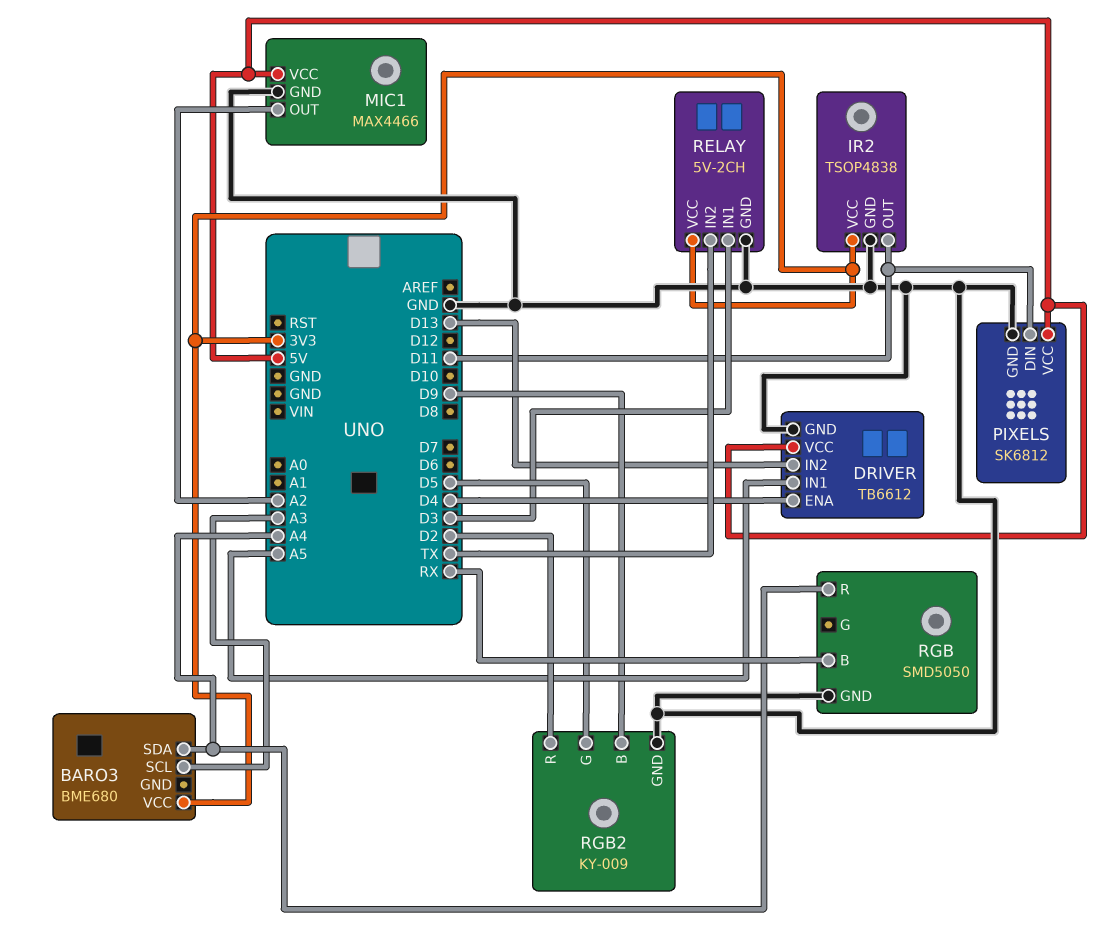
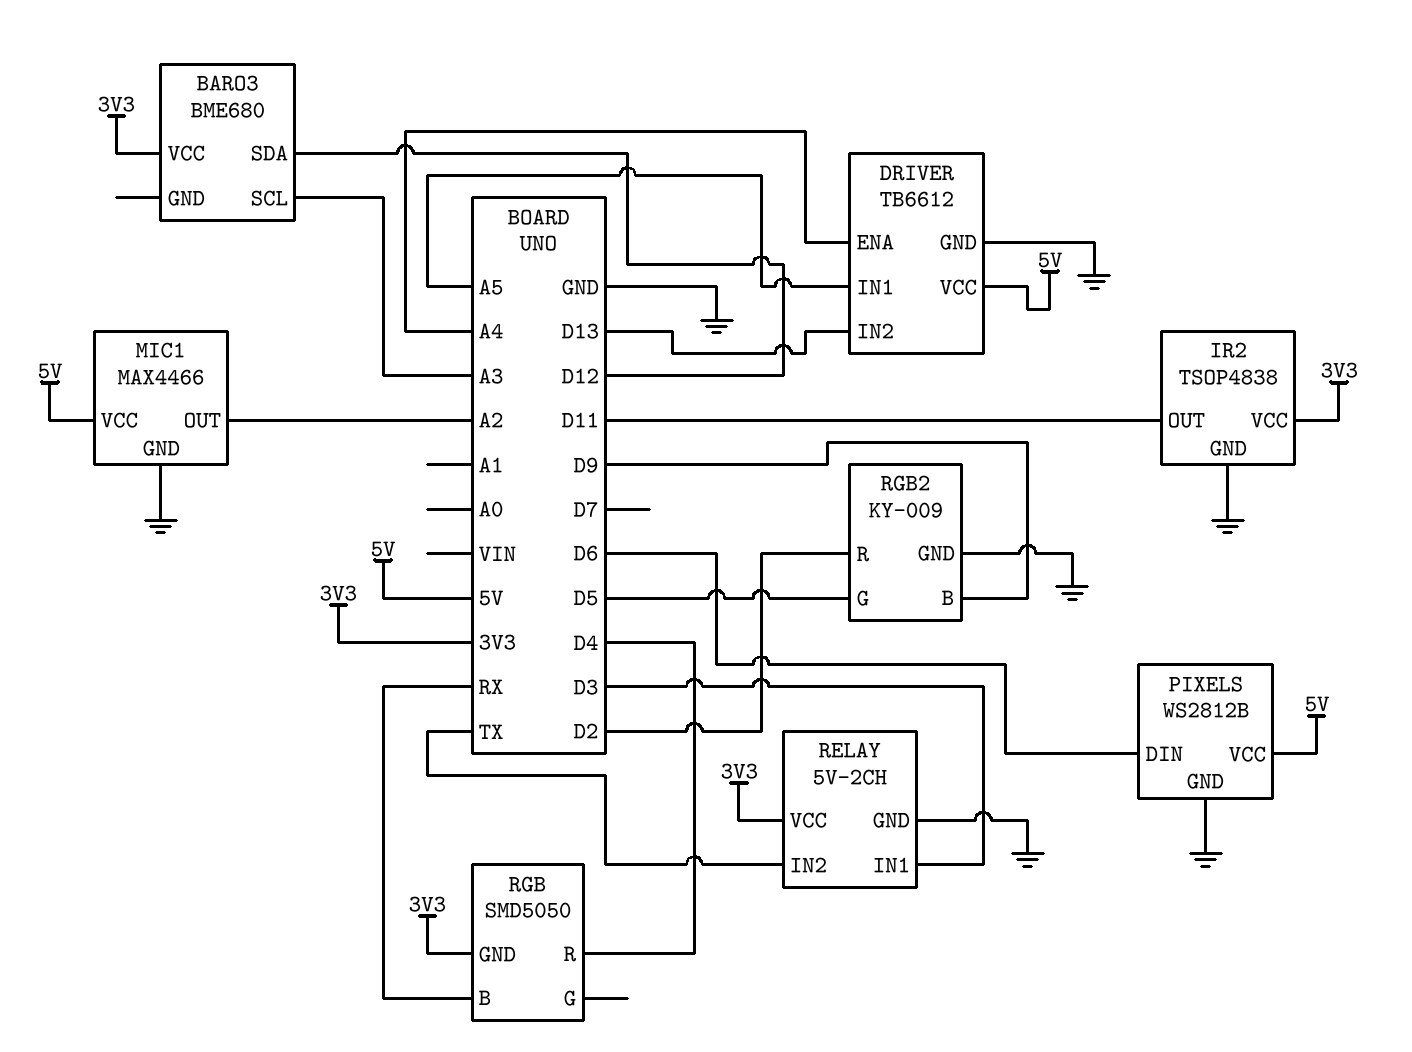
BARO3 pin SDA: A4 -> D12
DRIVER pin ENA: D4 -> A4
PIXELS: SK6812 -> WS2812B
PIXELS pin DIN: D11 -> D6
RGB pin GND: GND -> 3V3
RGB pin R: A4 -> D4

